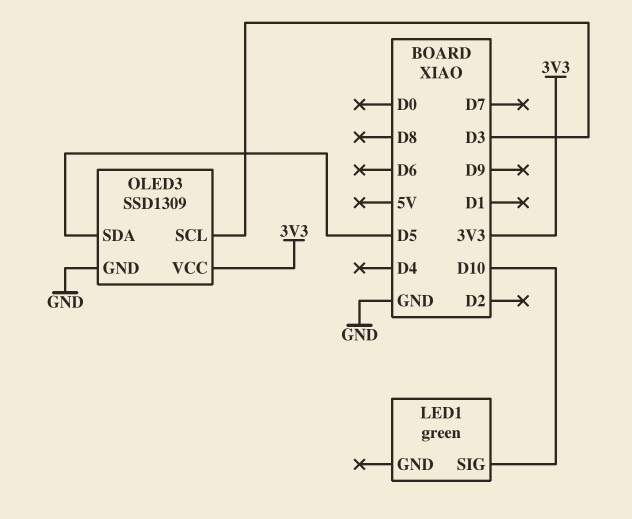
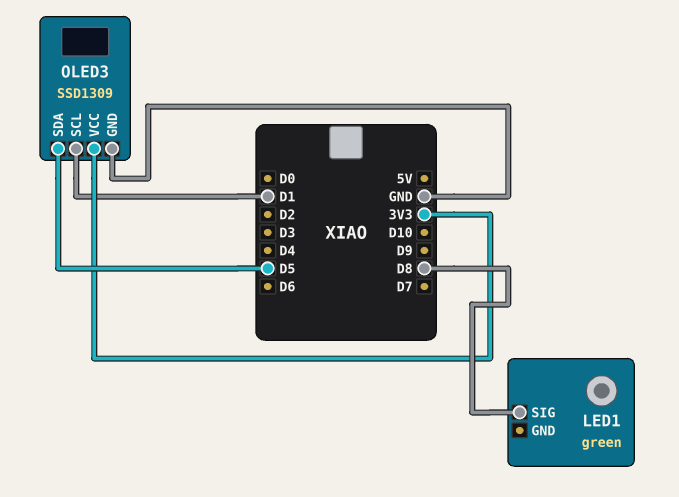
LED1 pin SIG: D10 -> D8
OLED3 pin SCL: D3 -> D1

